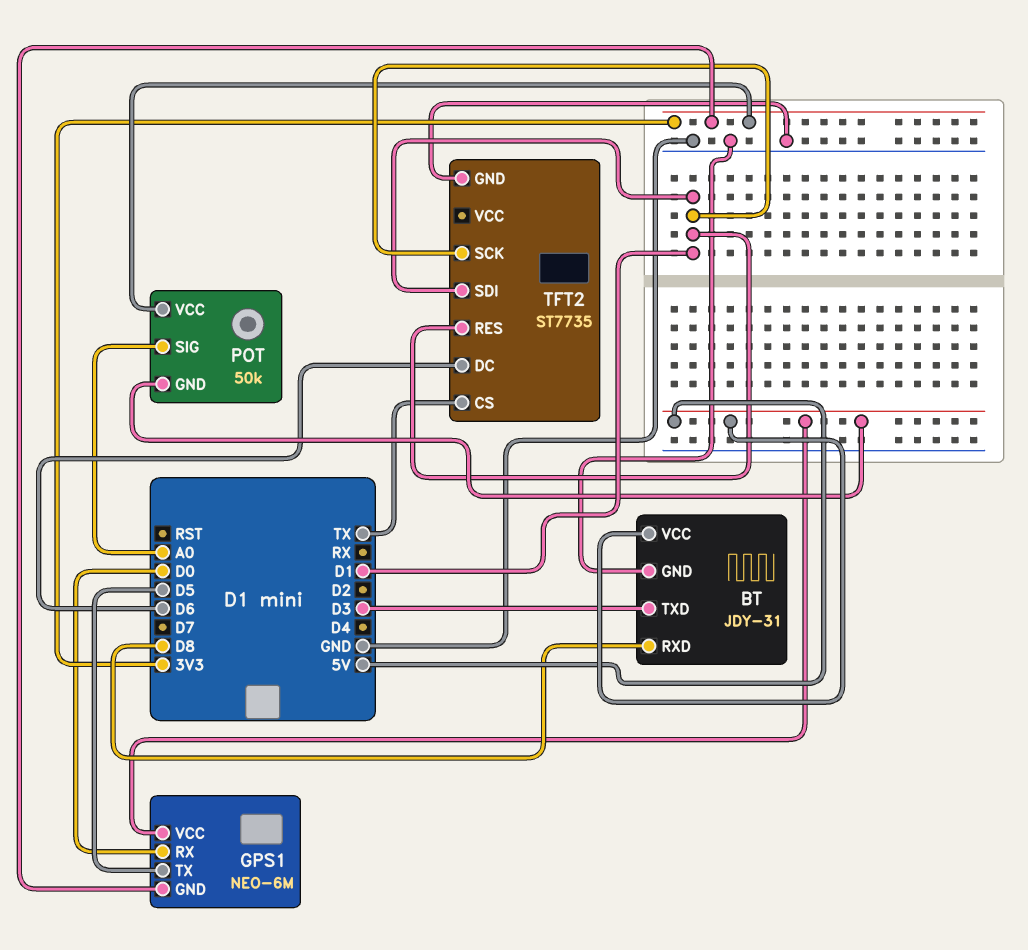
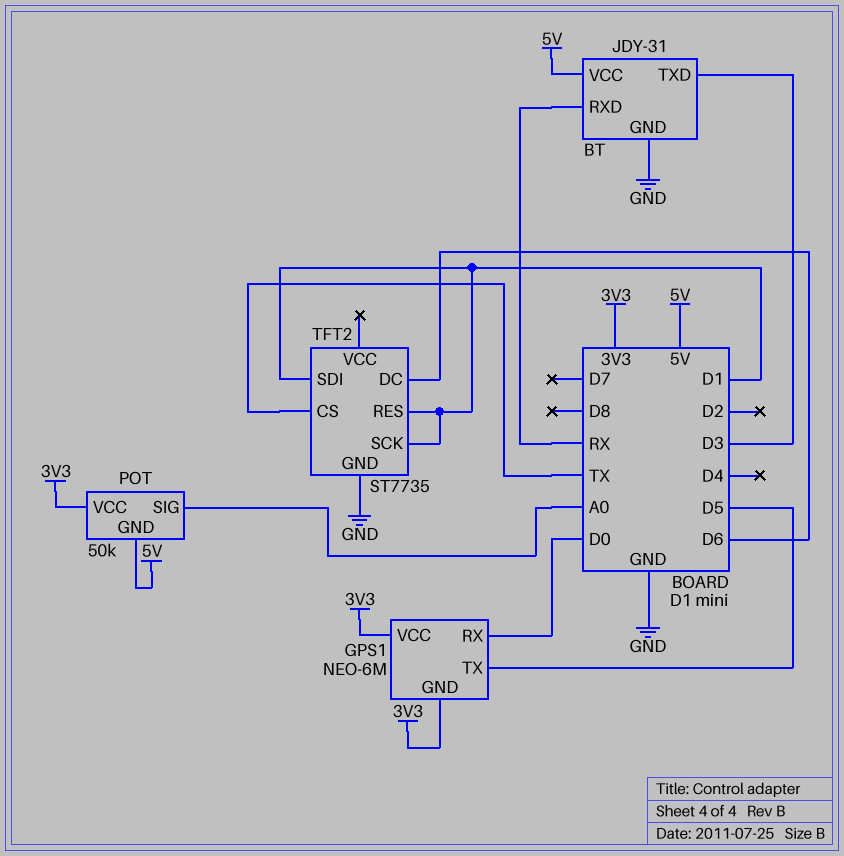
BT pin RXD: D8 -> RX
GPS1 pin VCC: 5V -> 3V3

